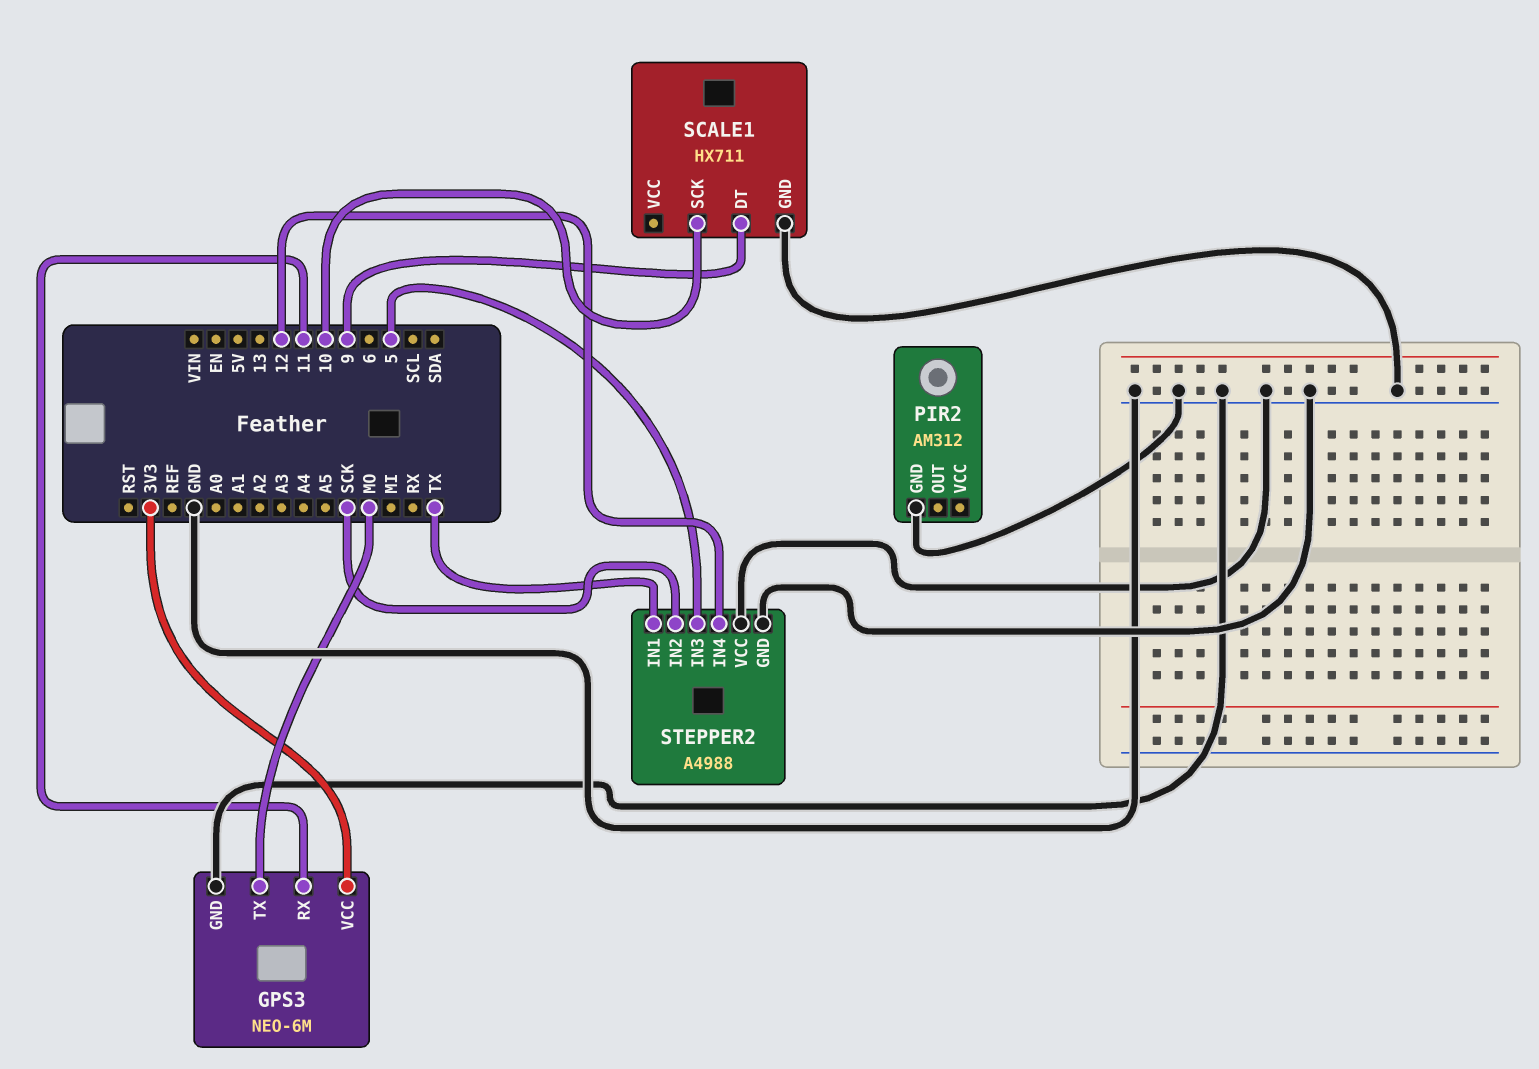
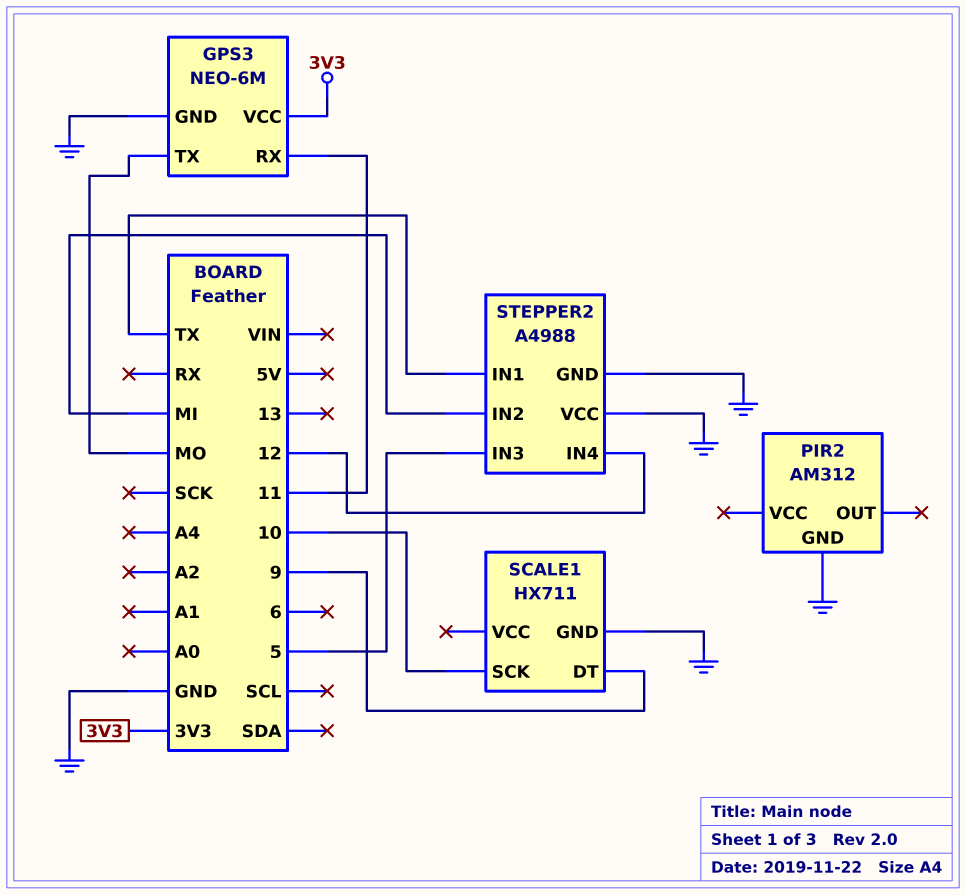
STEPPER2 pin IN2: SCK -> MI

